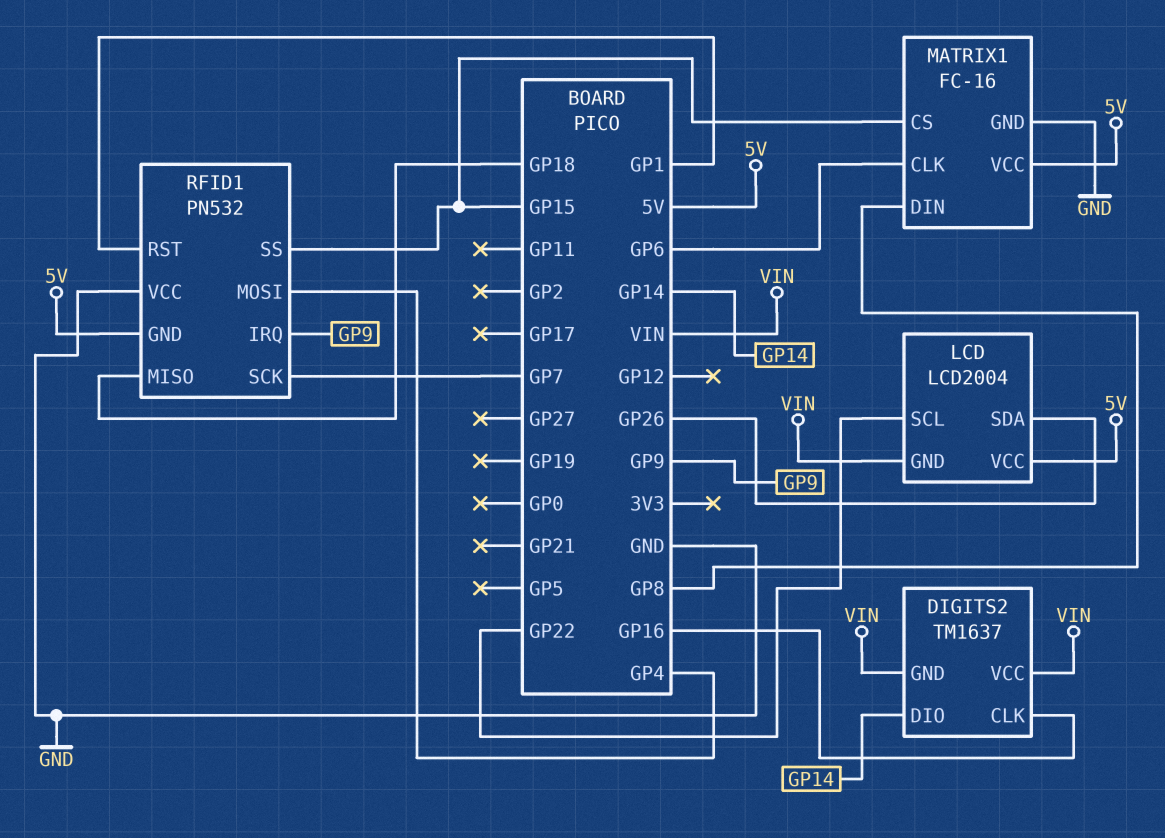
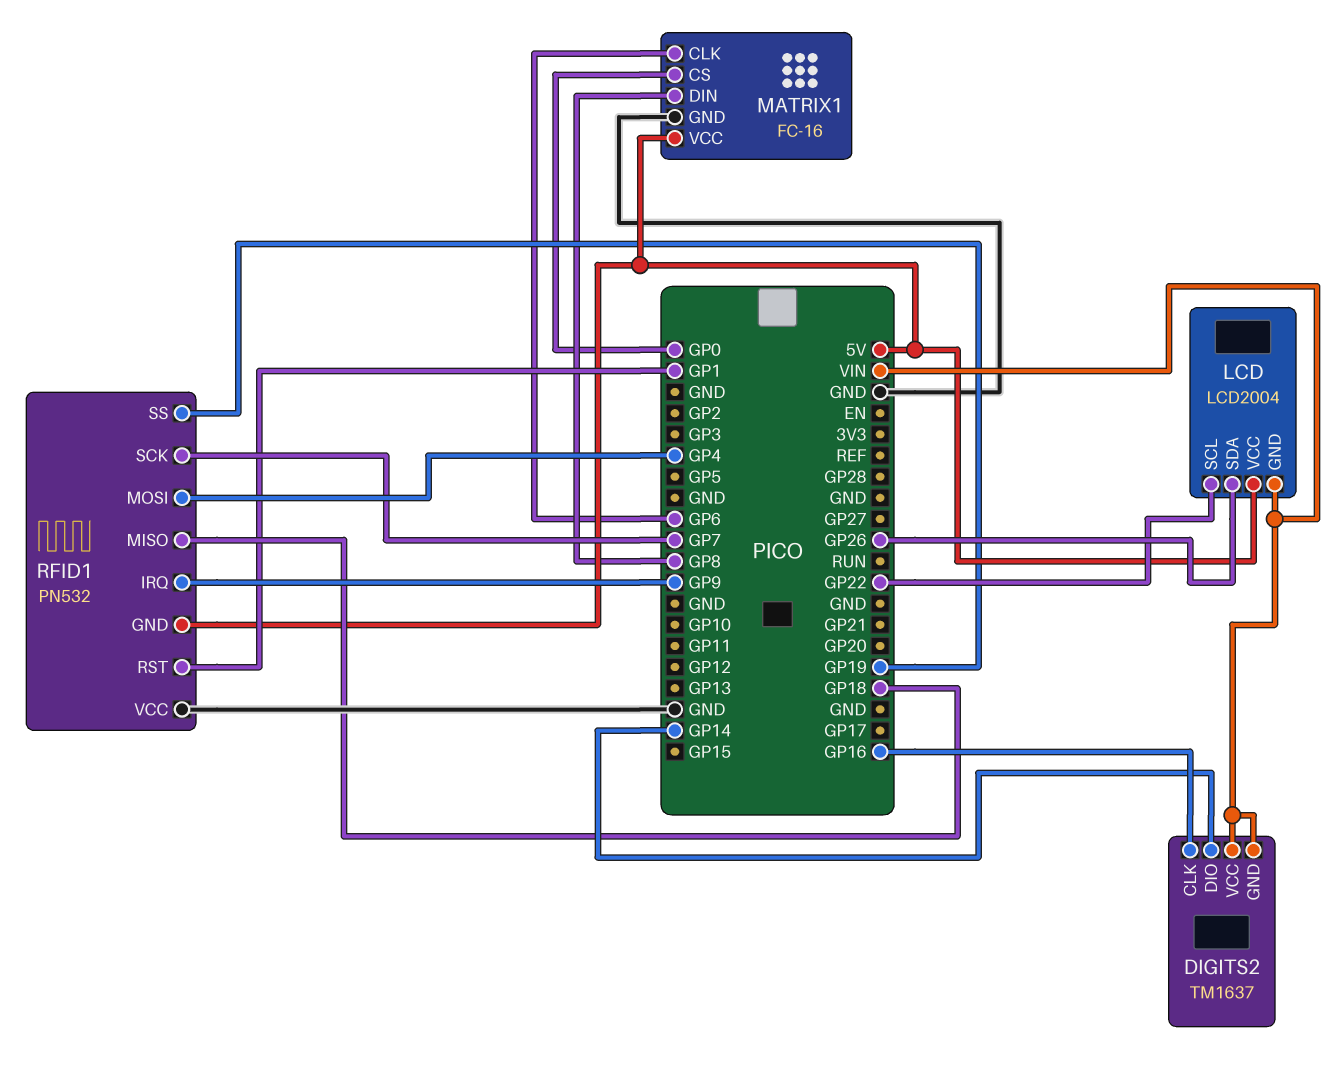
MATRIX1 pin CS: GP15 -> GP0
RFID1 pin SS: GP15 -> GP19

